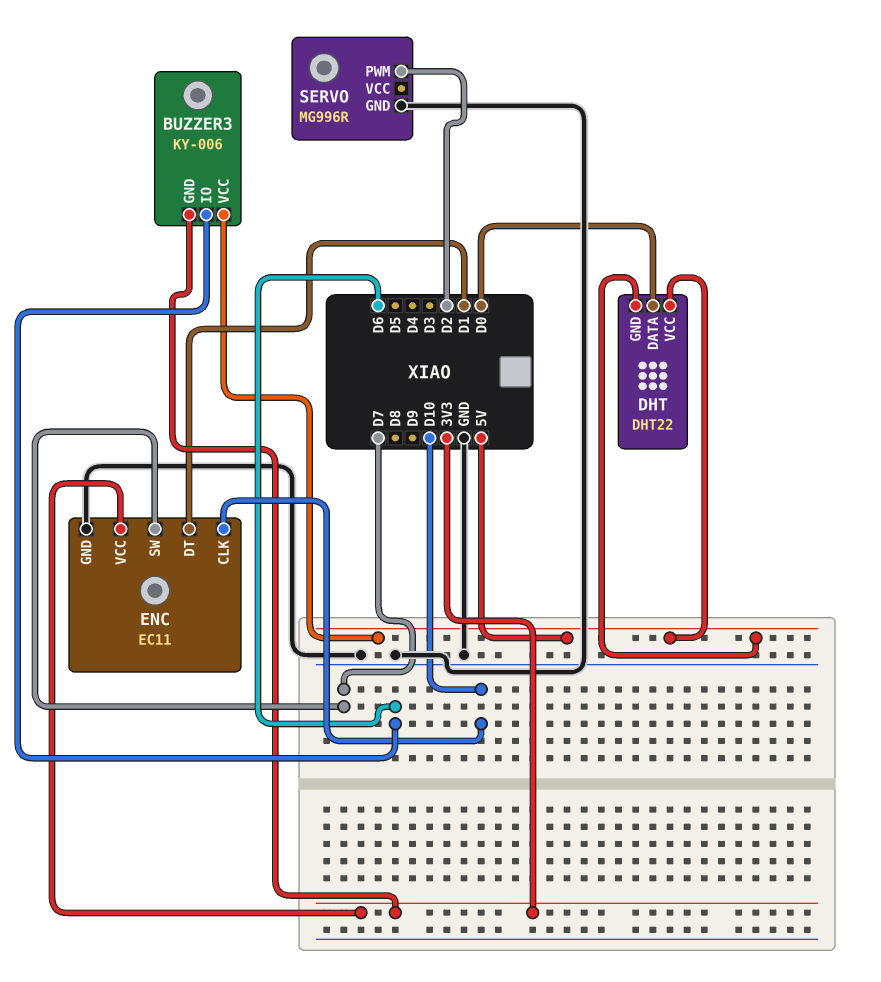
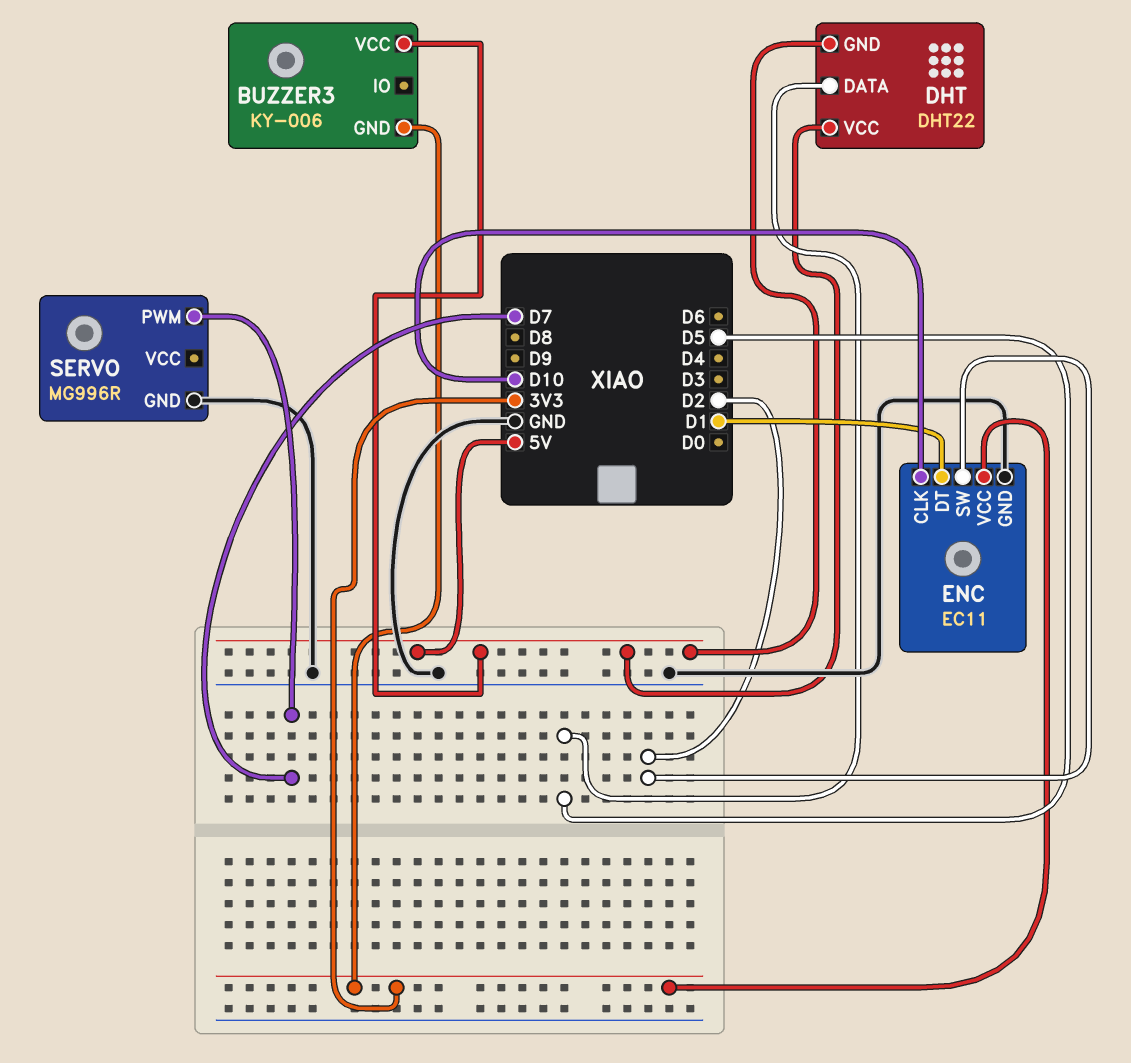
BUZZER3 pin IO: D6 -> none
DHT pin DATA: D0 -> D5
ENC pin SW: D7 -> D2
SERVO pin PWM: D2 -> D7

